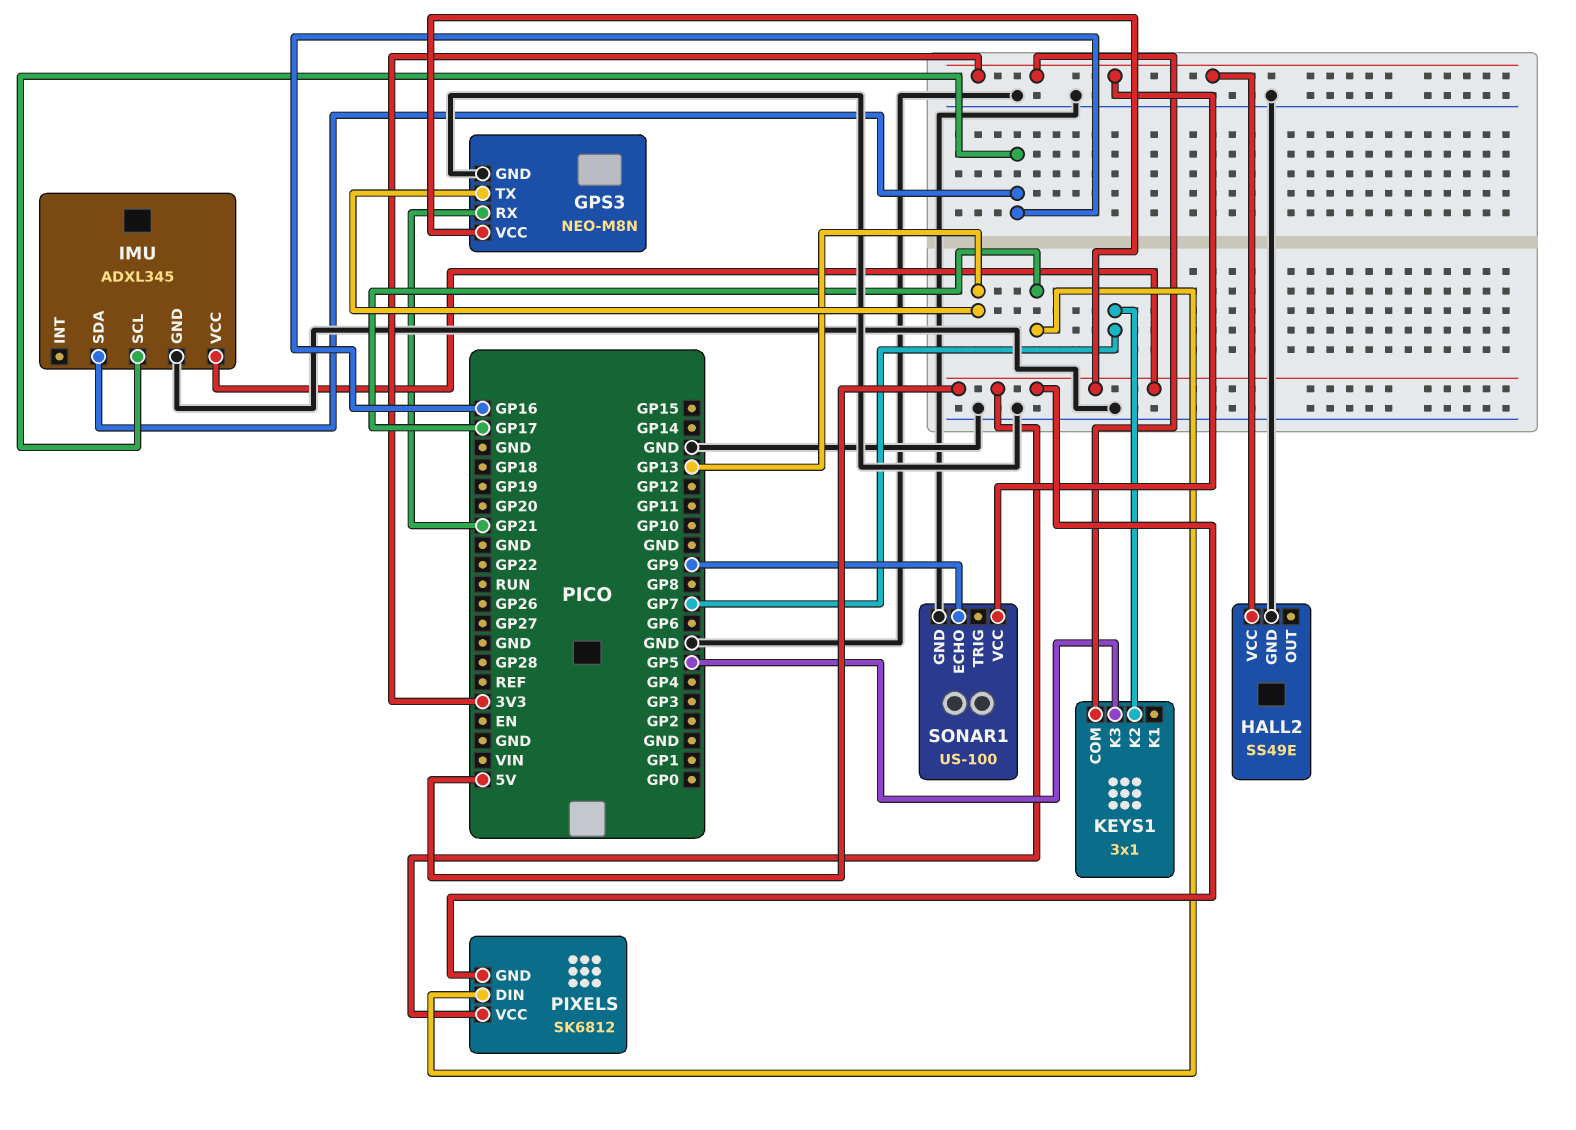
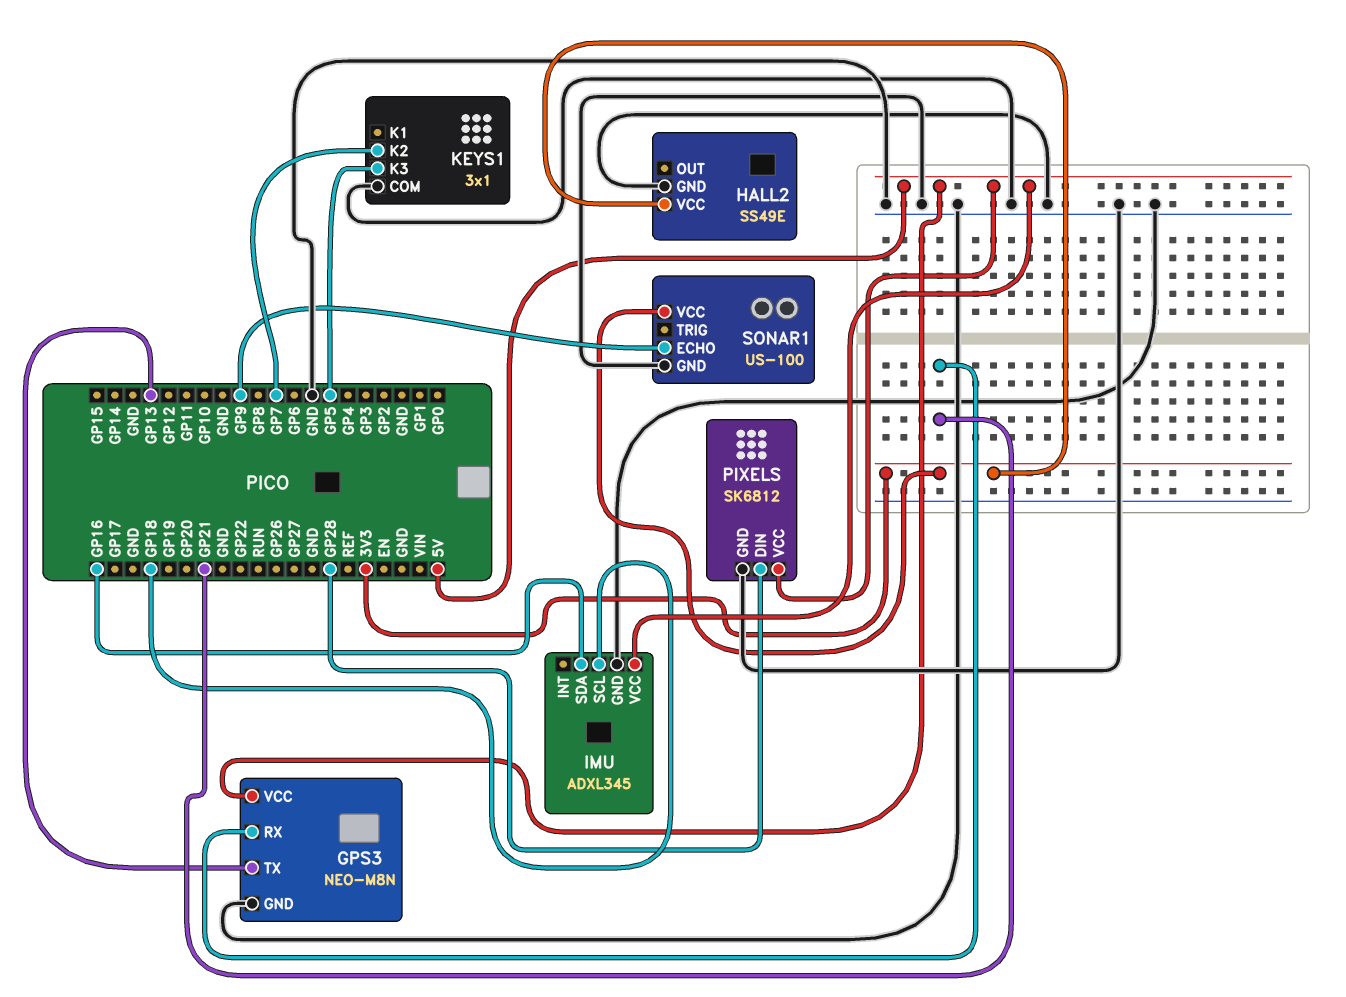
IMU pin SCL: GP16 -> GP18
KEYS1 pin COM: 3V3 -> GND
PIXELS pin DIN: GP17 -> GP28
PIXELS pin GND: 5V -> GND

